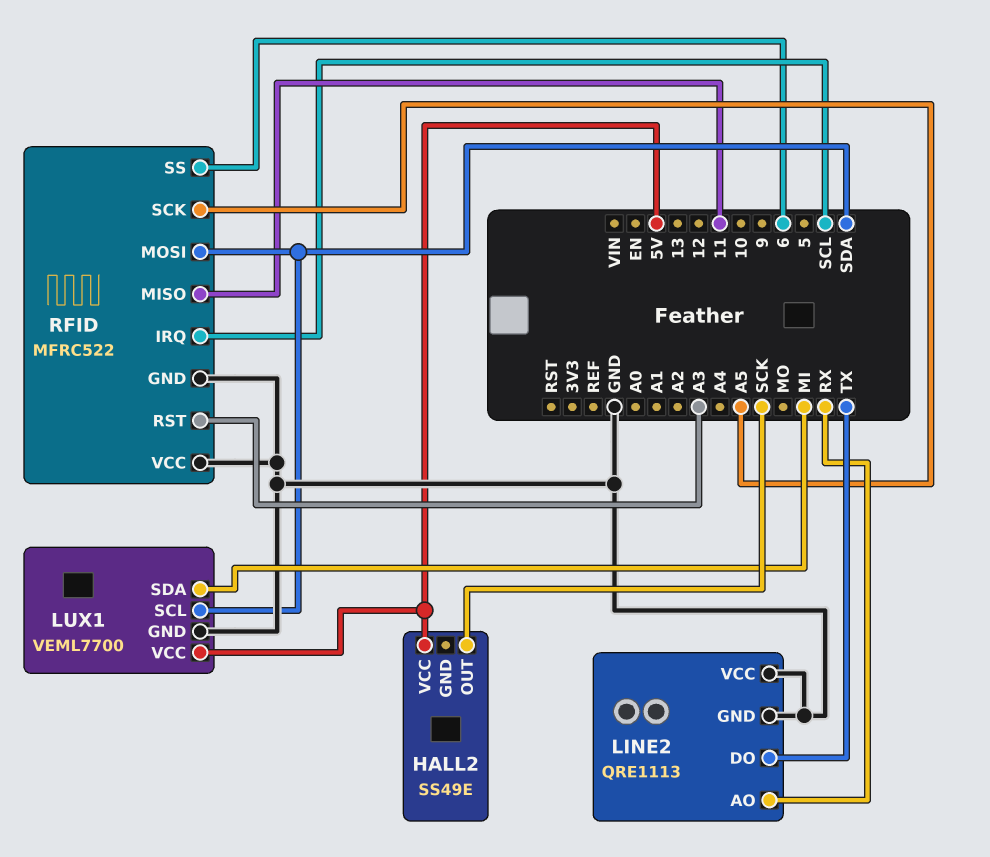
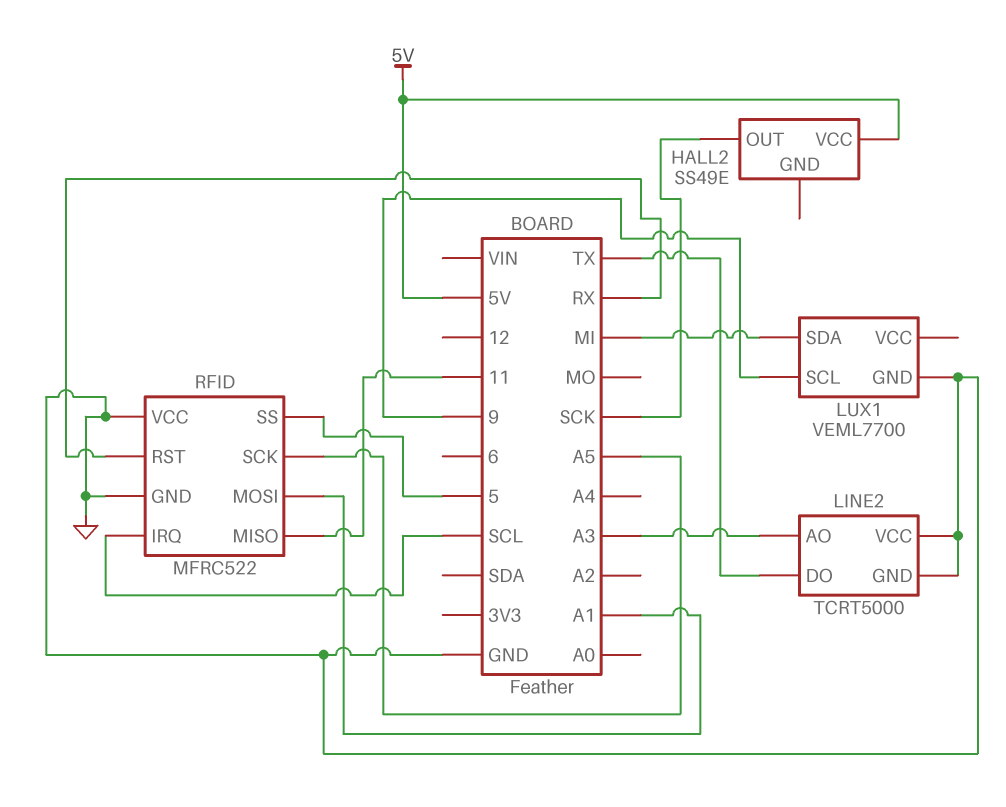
LINE2: QRE1113 -> TCRT5000
LINE2 pin AO: RX -> A3
LUX1 pin SCL: SDA -> 9
LUX1 pin VCC: 5V -> none
RFID pin MOSI: SDA -> A1
RFID pin RST: A3 -> RX
RFID pin SS: 6 -> 5

